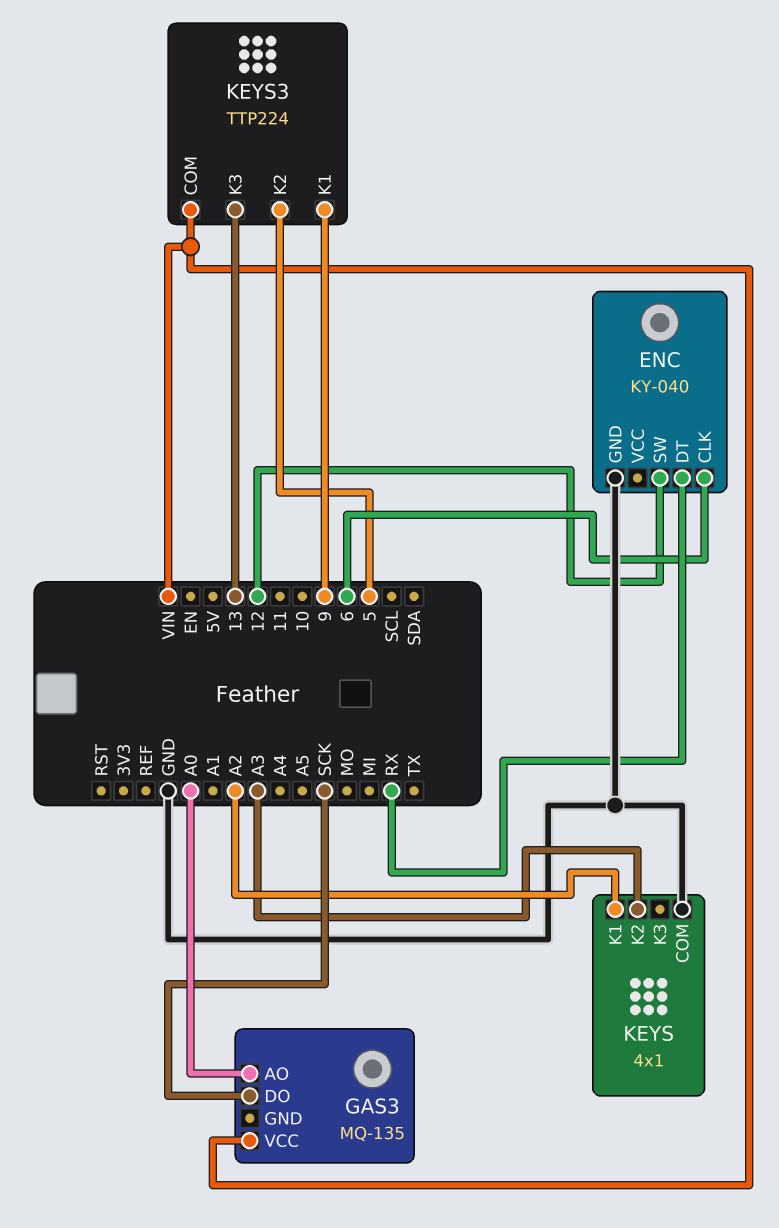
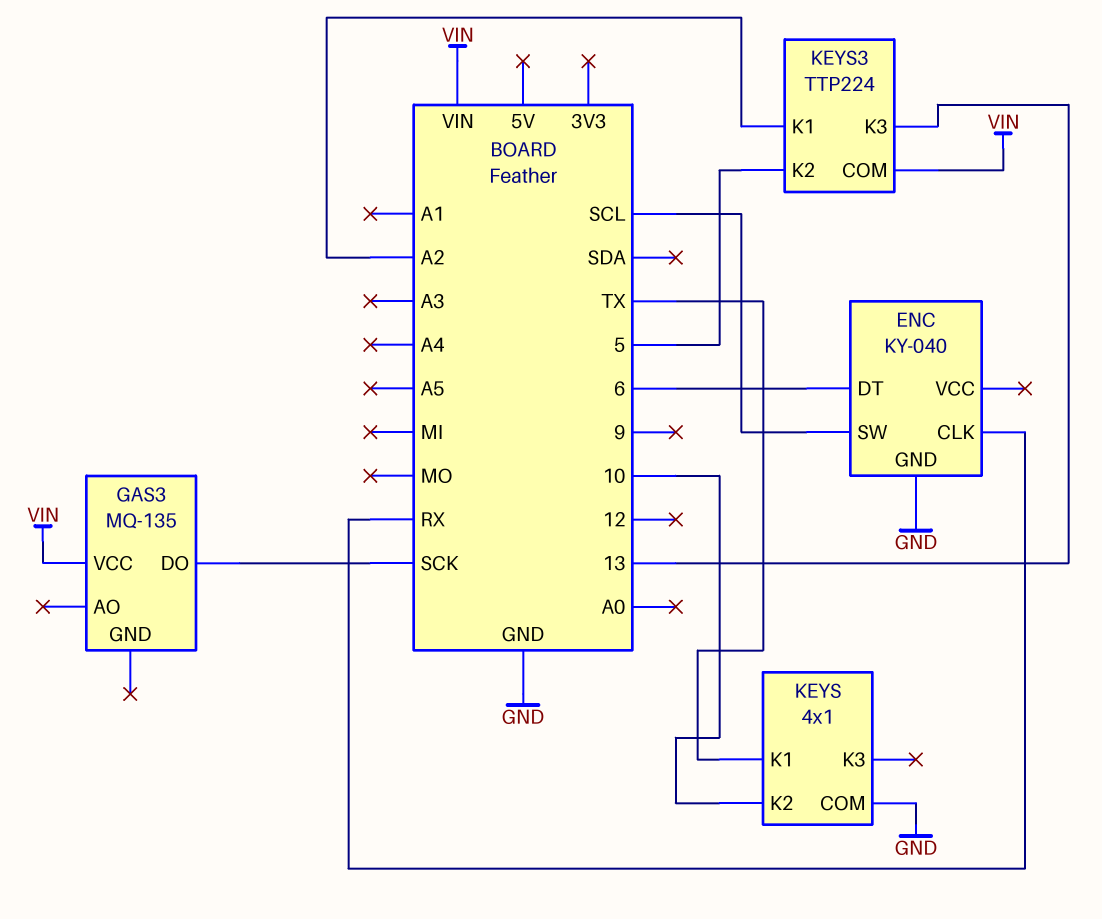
ENC pin CLK: 6 -> RX
ENC pin DT: RX -> 6
ENC pin SW: 12 -> SCL
GAS3 pin AO: A0 -> none
KEYS pin K1: A2 -> TX
KEYS pin K2: A3 -> 10
KEYS3 pin K1: 9 -> A2

